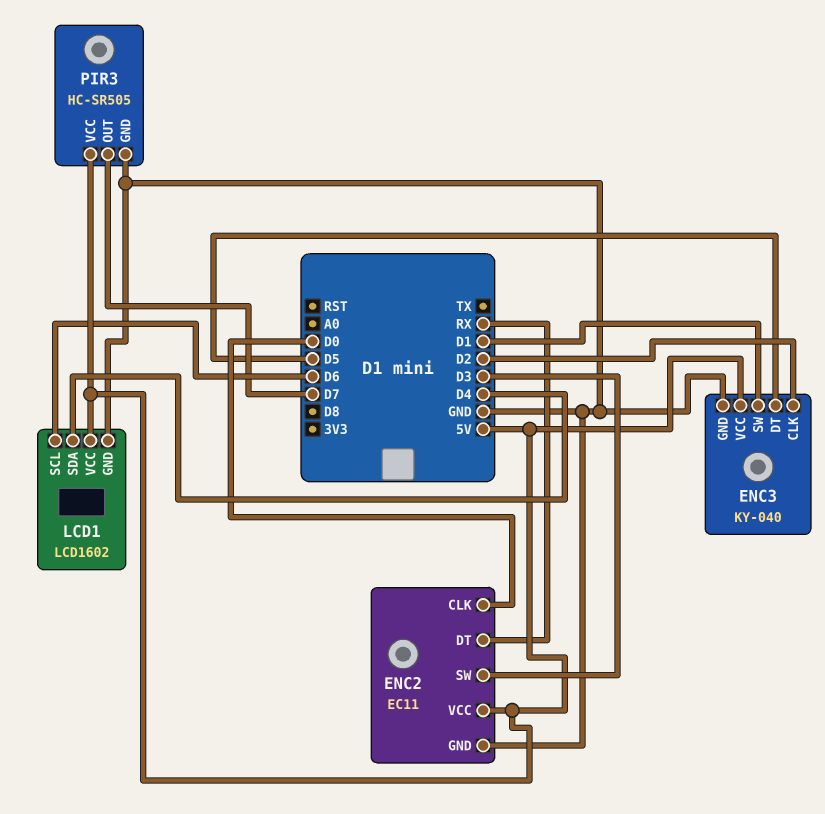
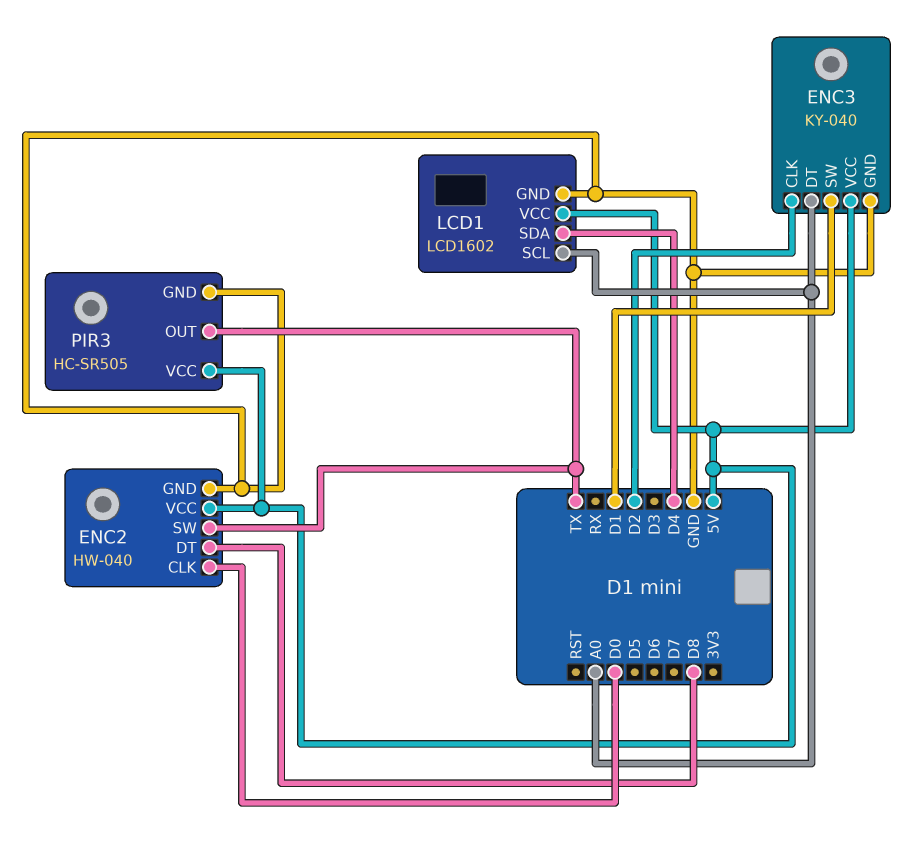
ENC2: EC11 -> HW-040
ENC2 pin DT: RX -> D8
ENC2 pin SW: D3 -> TX
ENC3 pin DT: D5 -> A0
LCD1 pin SCL: D6 -> A0
PIR3 pin OUT: D7 -> TX

